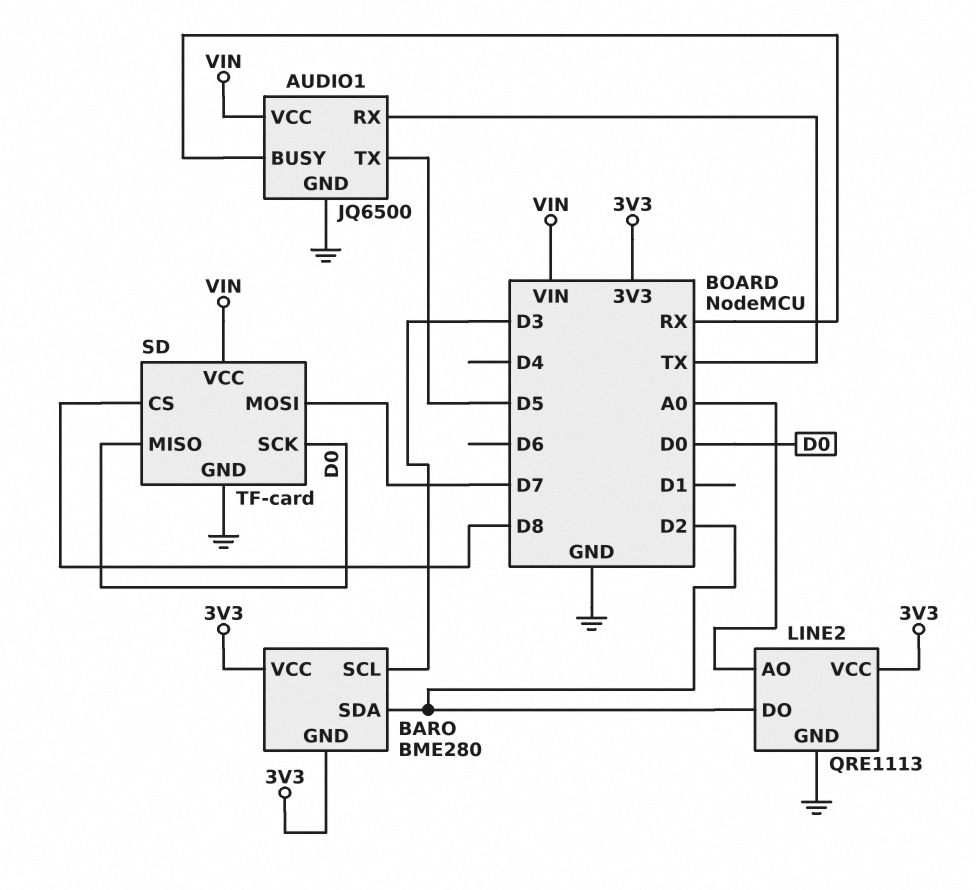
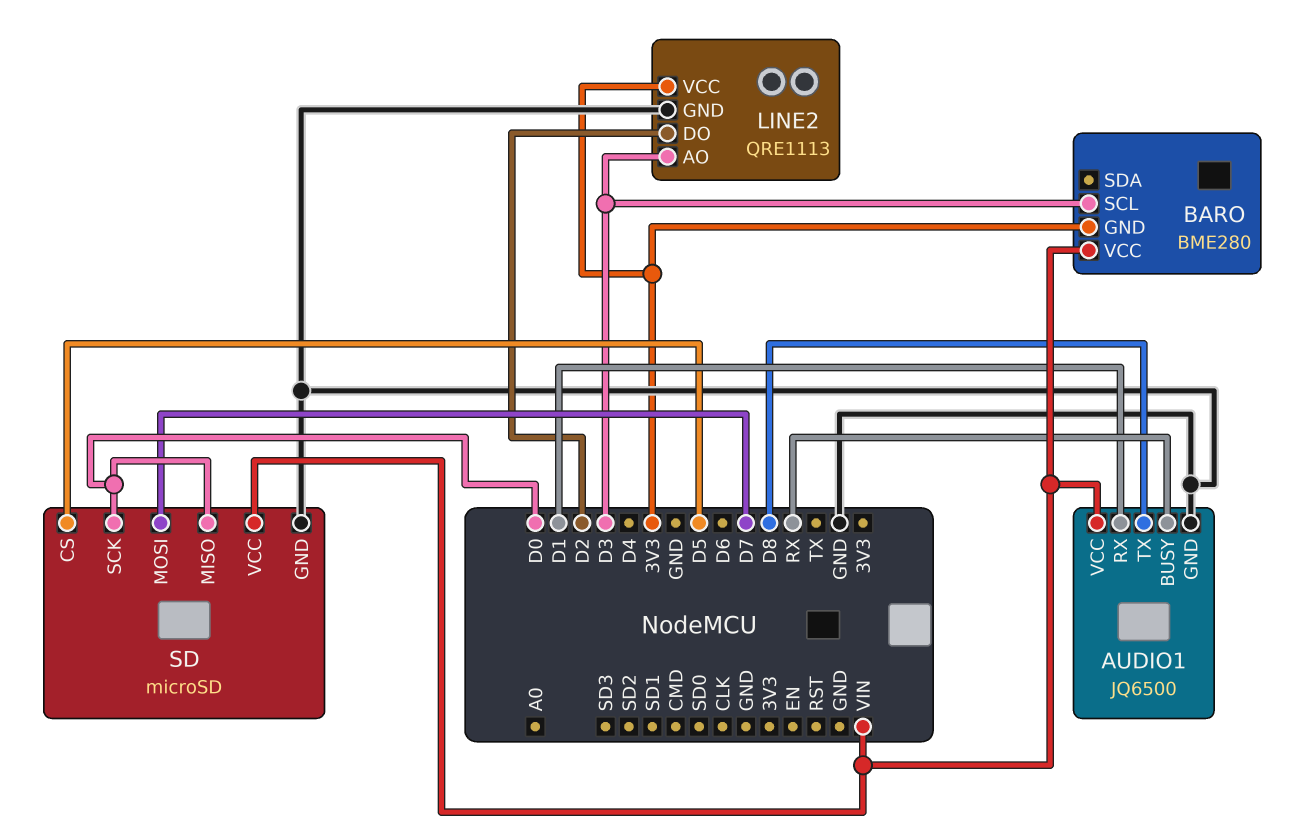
AUDIO1 pin RX: TX -> D1
AUDIO1 pin TX: D5 -> D8
BARO pin SDA: D2 -> none
BARO pin VCC: 3V3 -> VIN
LINE2 pin AO: A0 -> D3
SD: TF-card -> microSD
SD pin CS: D8 -> D5

